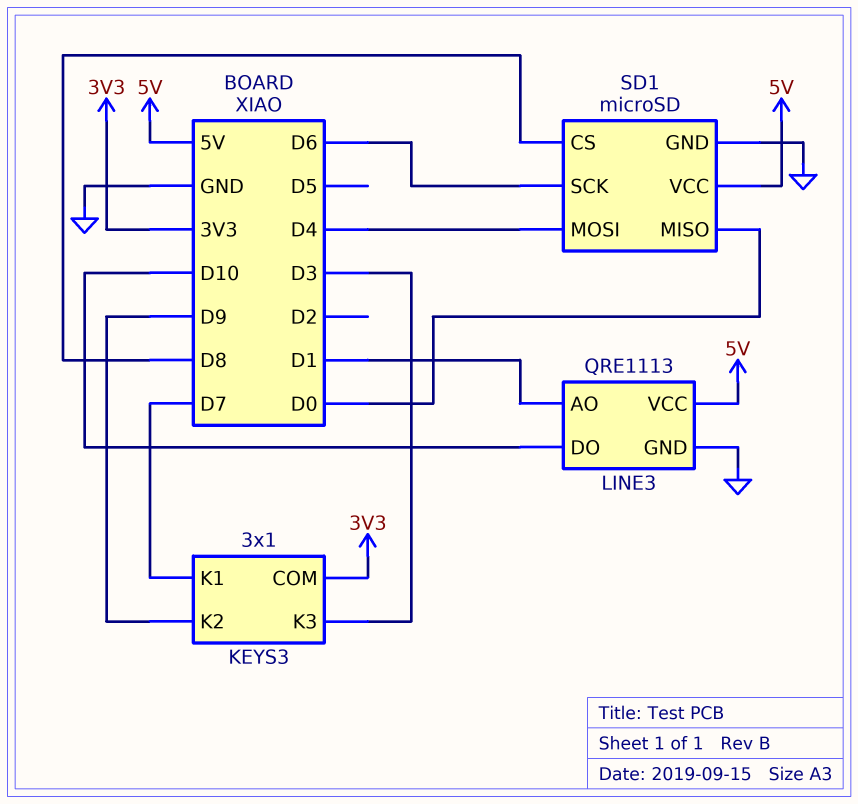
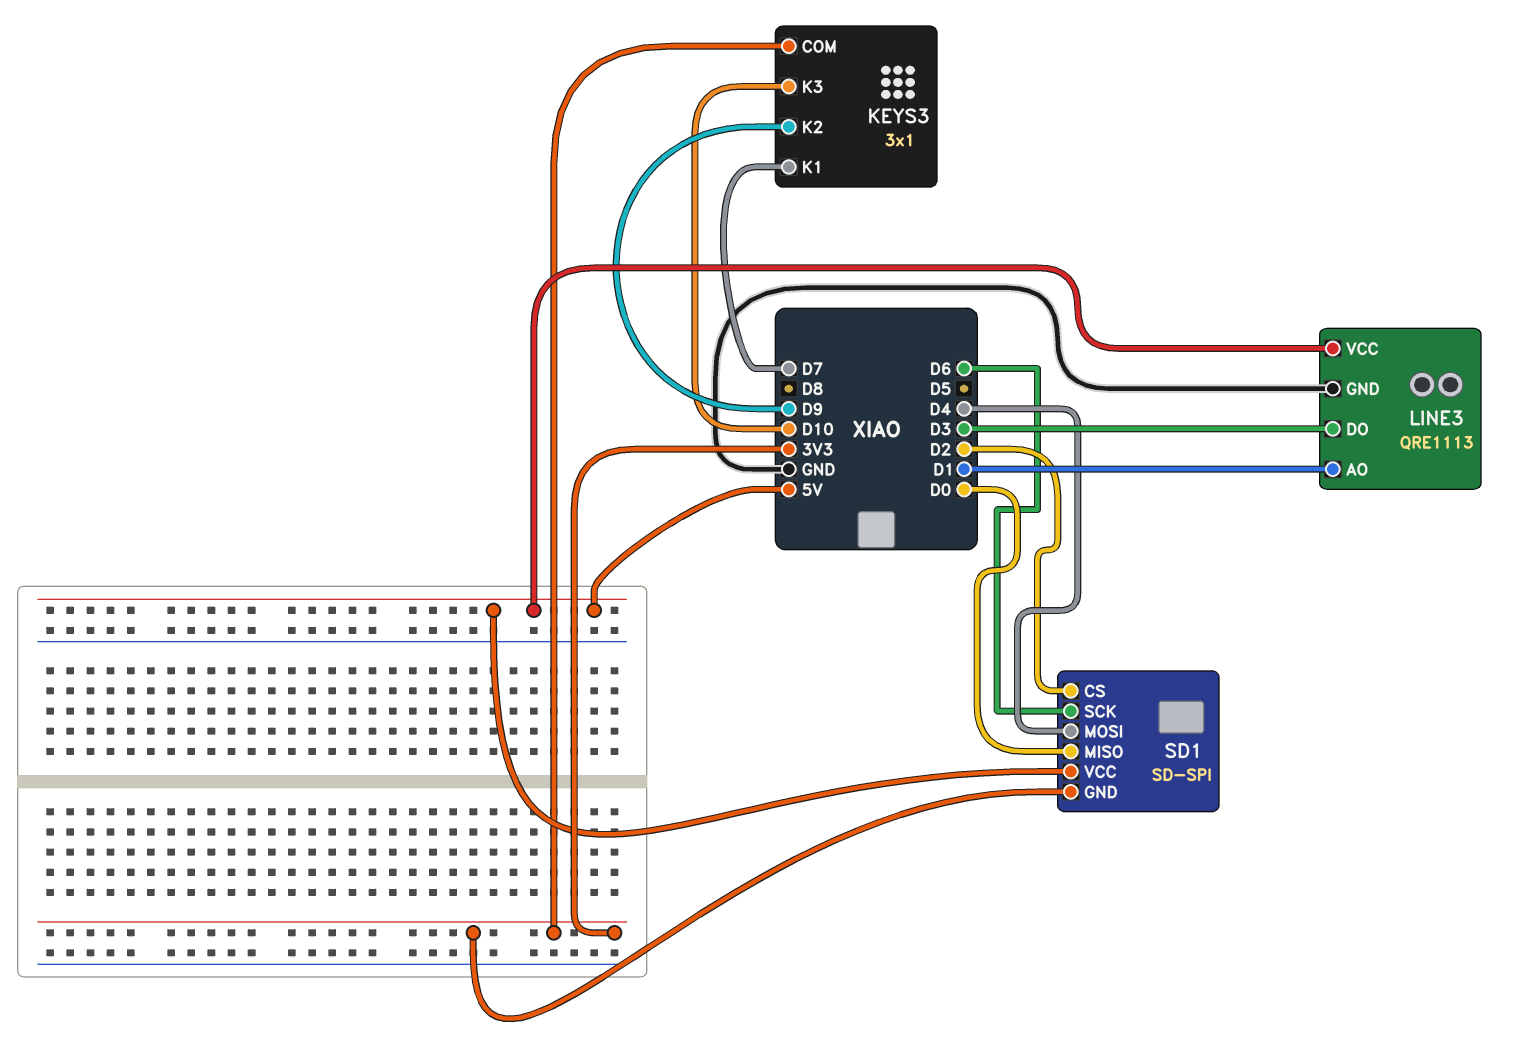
KEYS3 pin K3: D3 -> D10
LINE3 pin DO: D10 -> D3
SD1: microSD -> SD-SPI
SD1 pin CS: D8 -> D2
SD1 pin GND: GND -> 3V3

